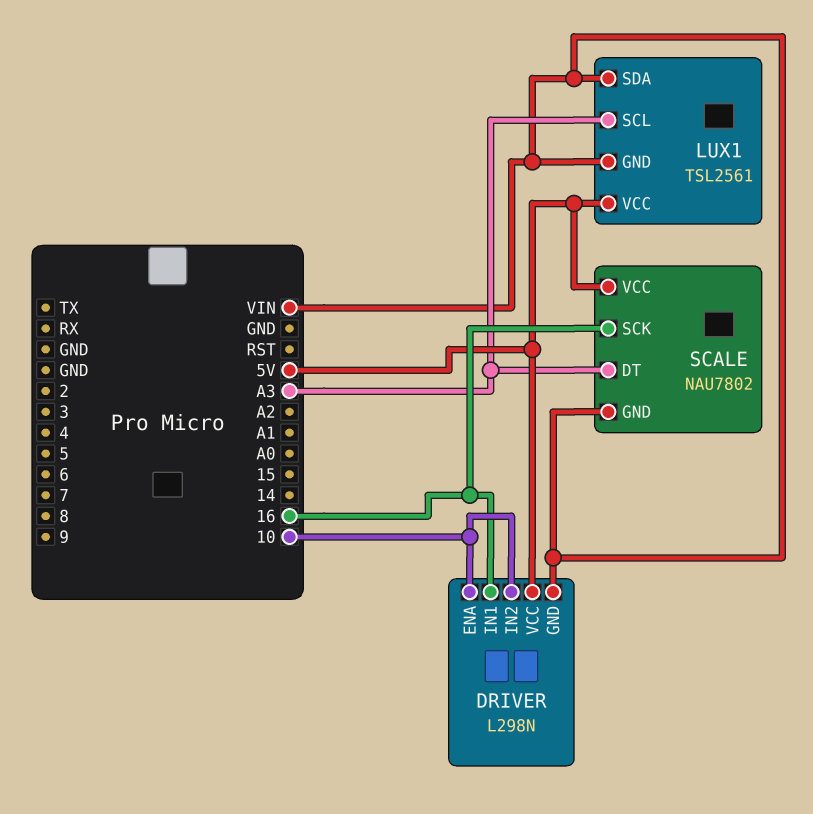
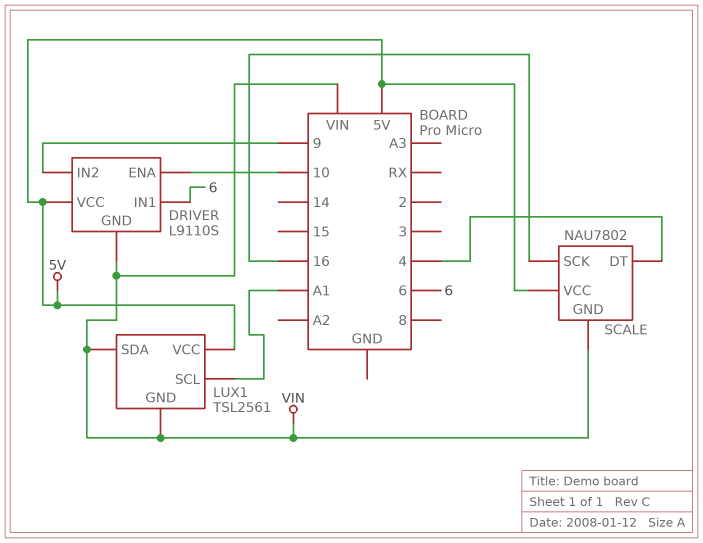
DRIVER: L298N -> L9110S
DRIVER pin IN1: 16 -> 6
DRIVER pin IN2: 10 -> 9
LUX1 pin SCL: A3 -> A1
SCALE pin DT: A3 -> 4

